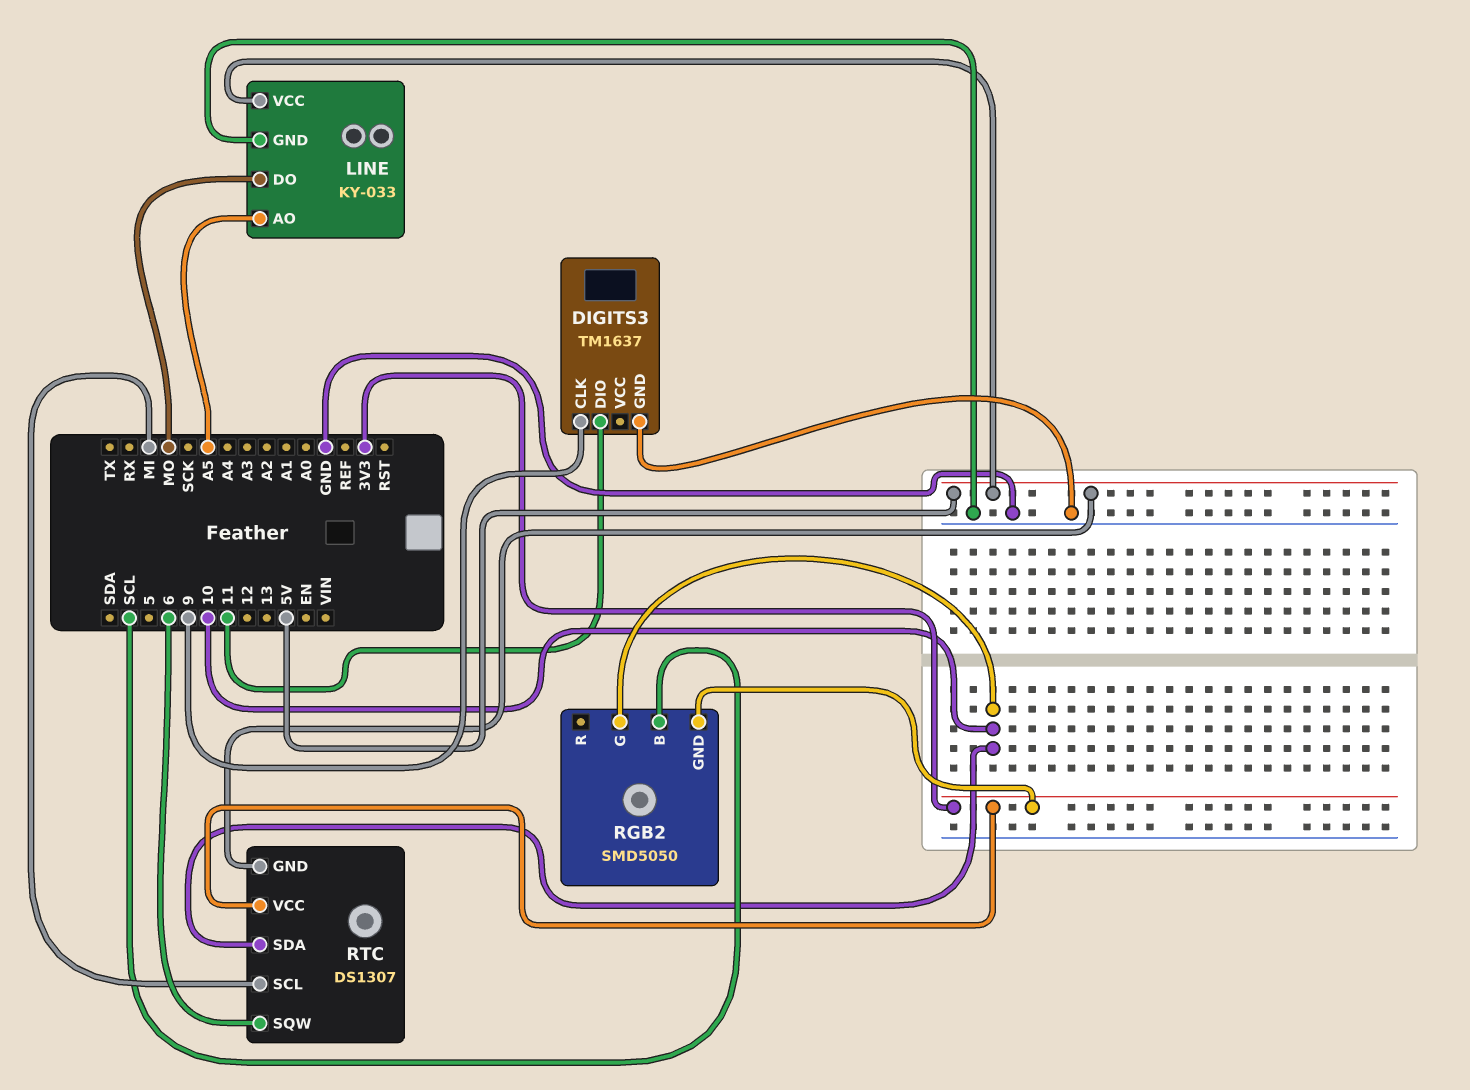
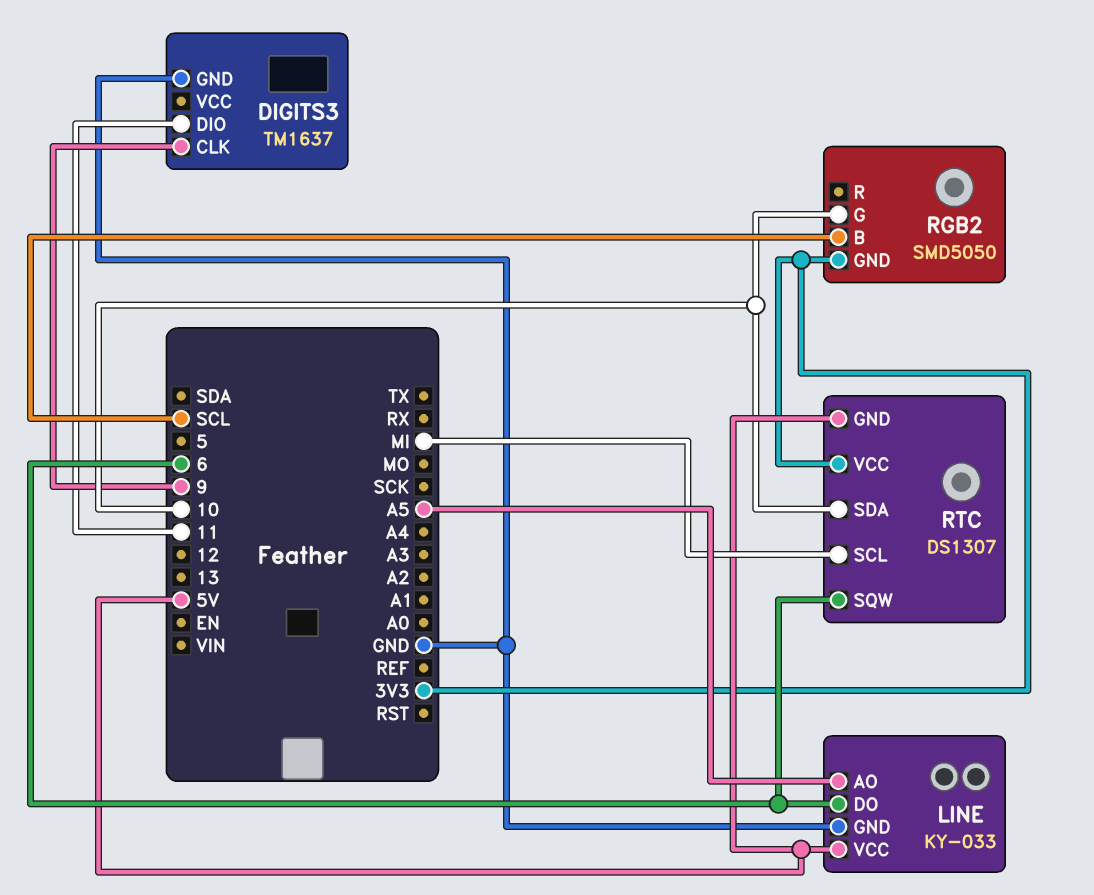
LINE pin DO: MO -> 6

